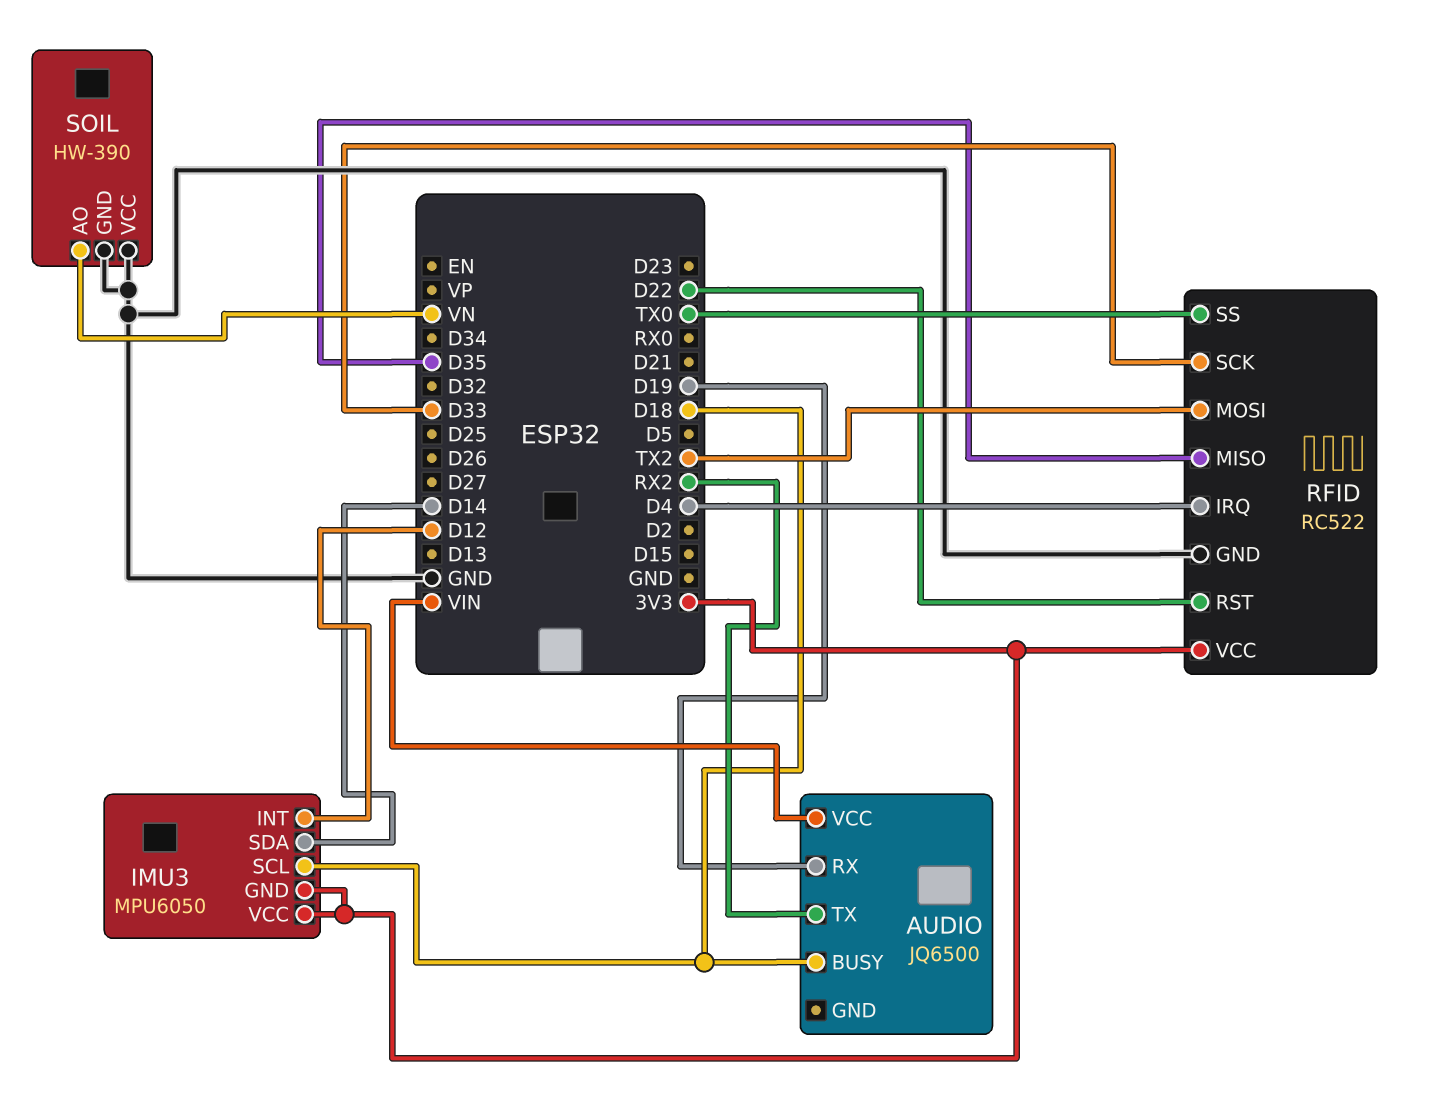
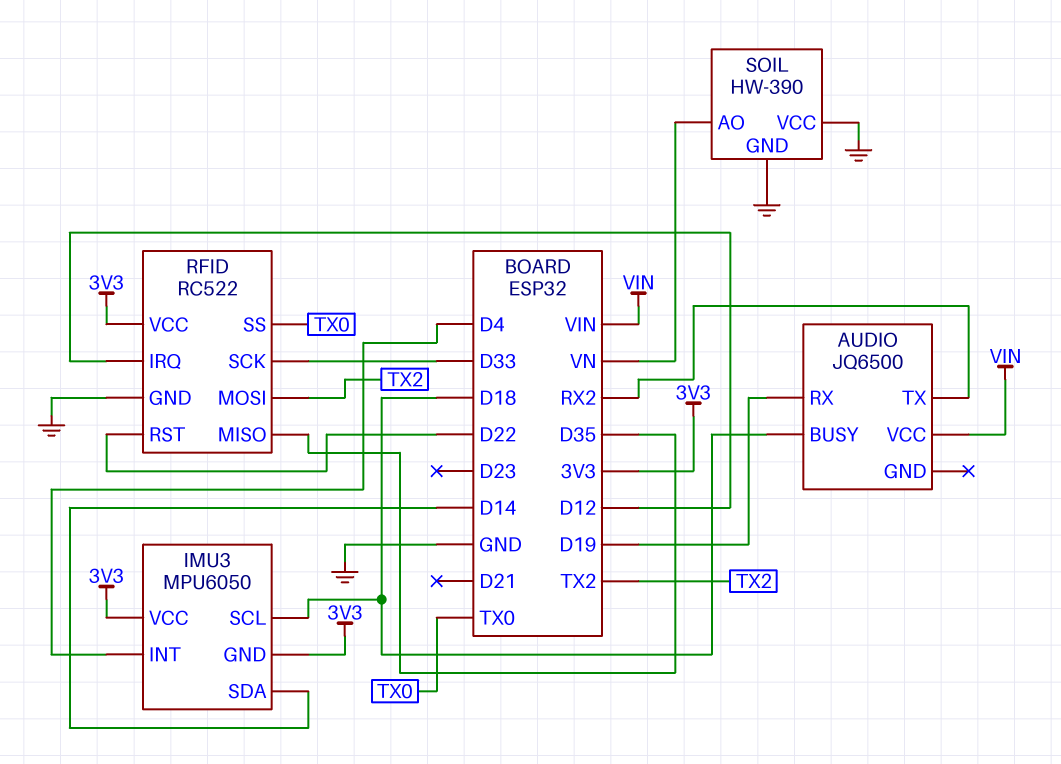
IMU3 pin INT: D12 -> D4
RFID pin IRQ: D4 -> D12

